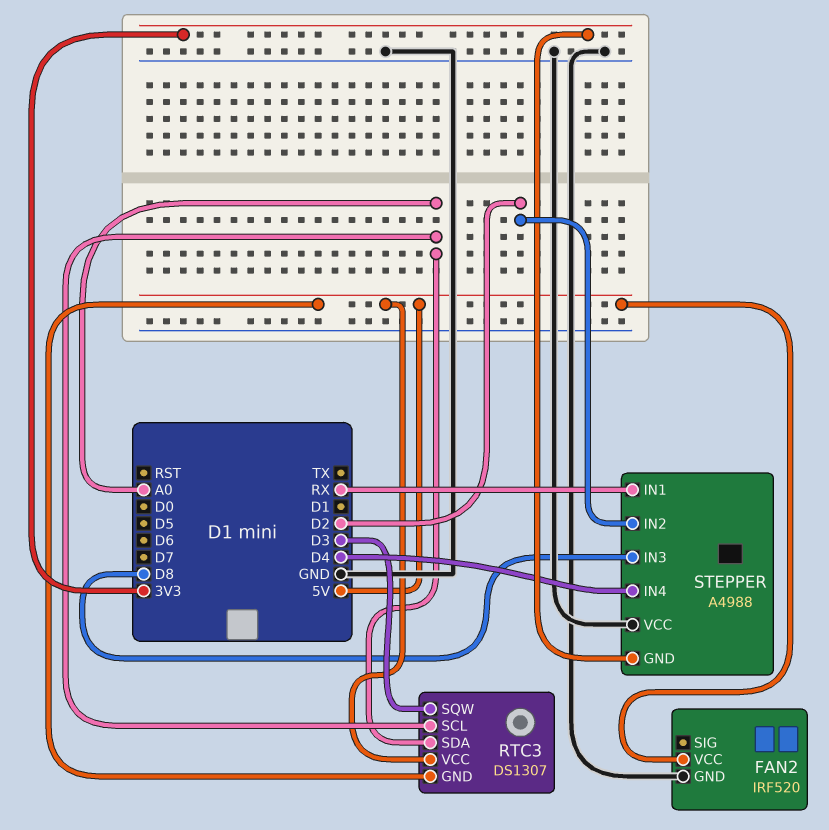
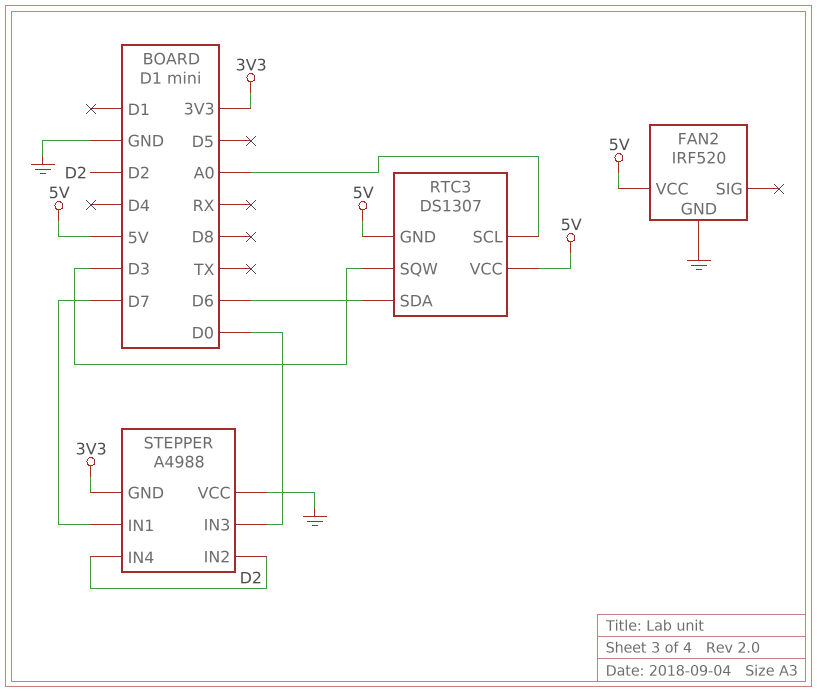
RTC3 pin SDA: A0 -> D6
STEPPER pin IN1: RX -> D7
STEPPER pin IN3: D8 -> D0
STEPPER pin IN4: D4 -> D2

